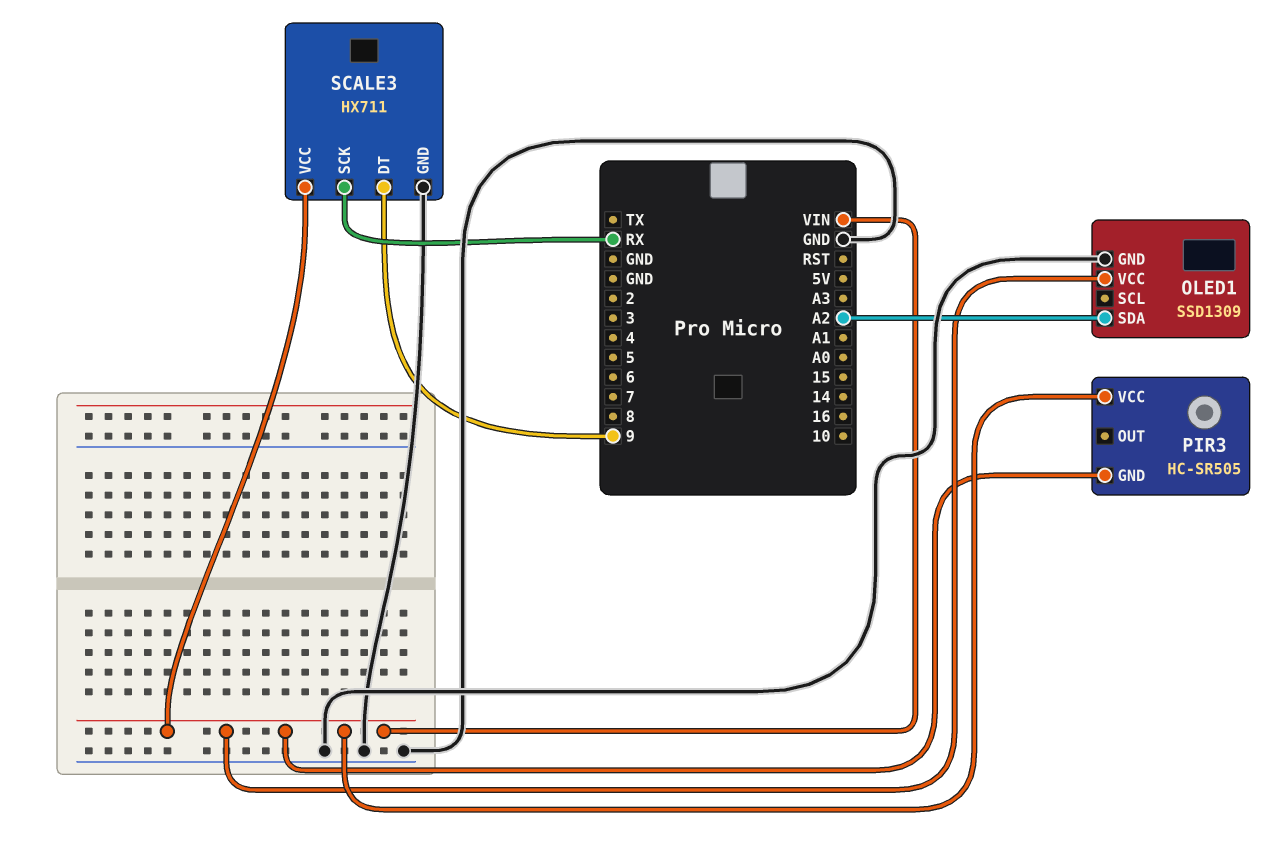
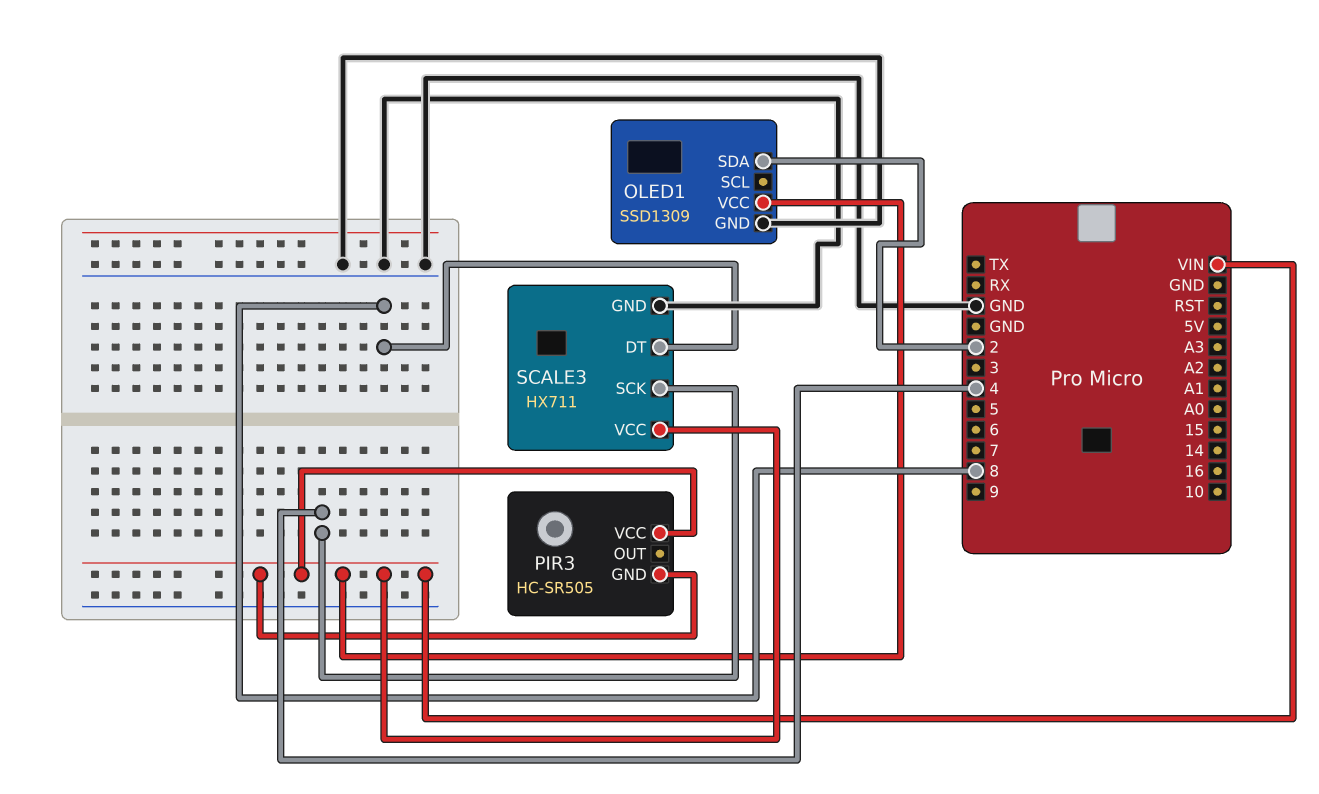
OLED1 pin SDA: A2 -> 2
SCALE3 pin DT: 9 -> 8
SCALE3 pin SCK: RX -> 4

